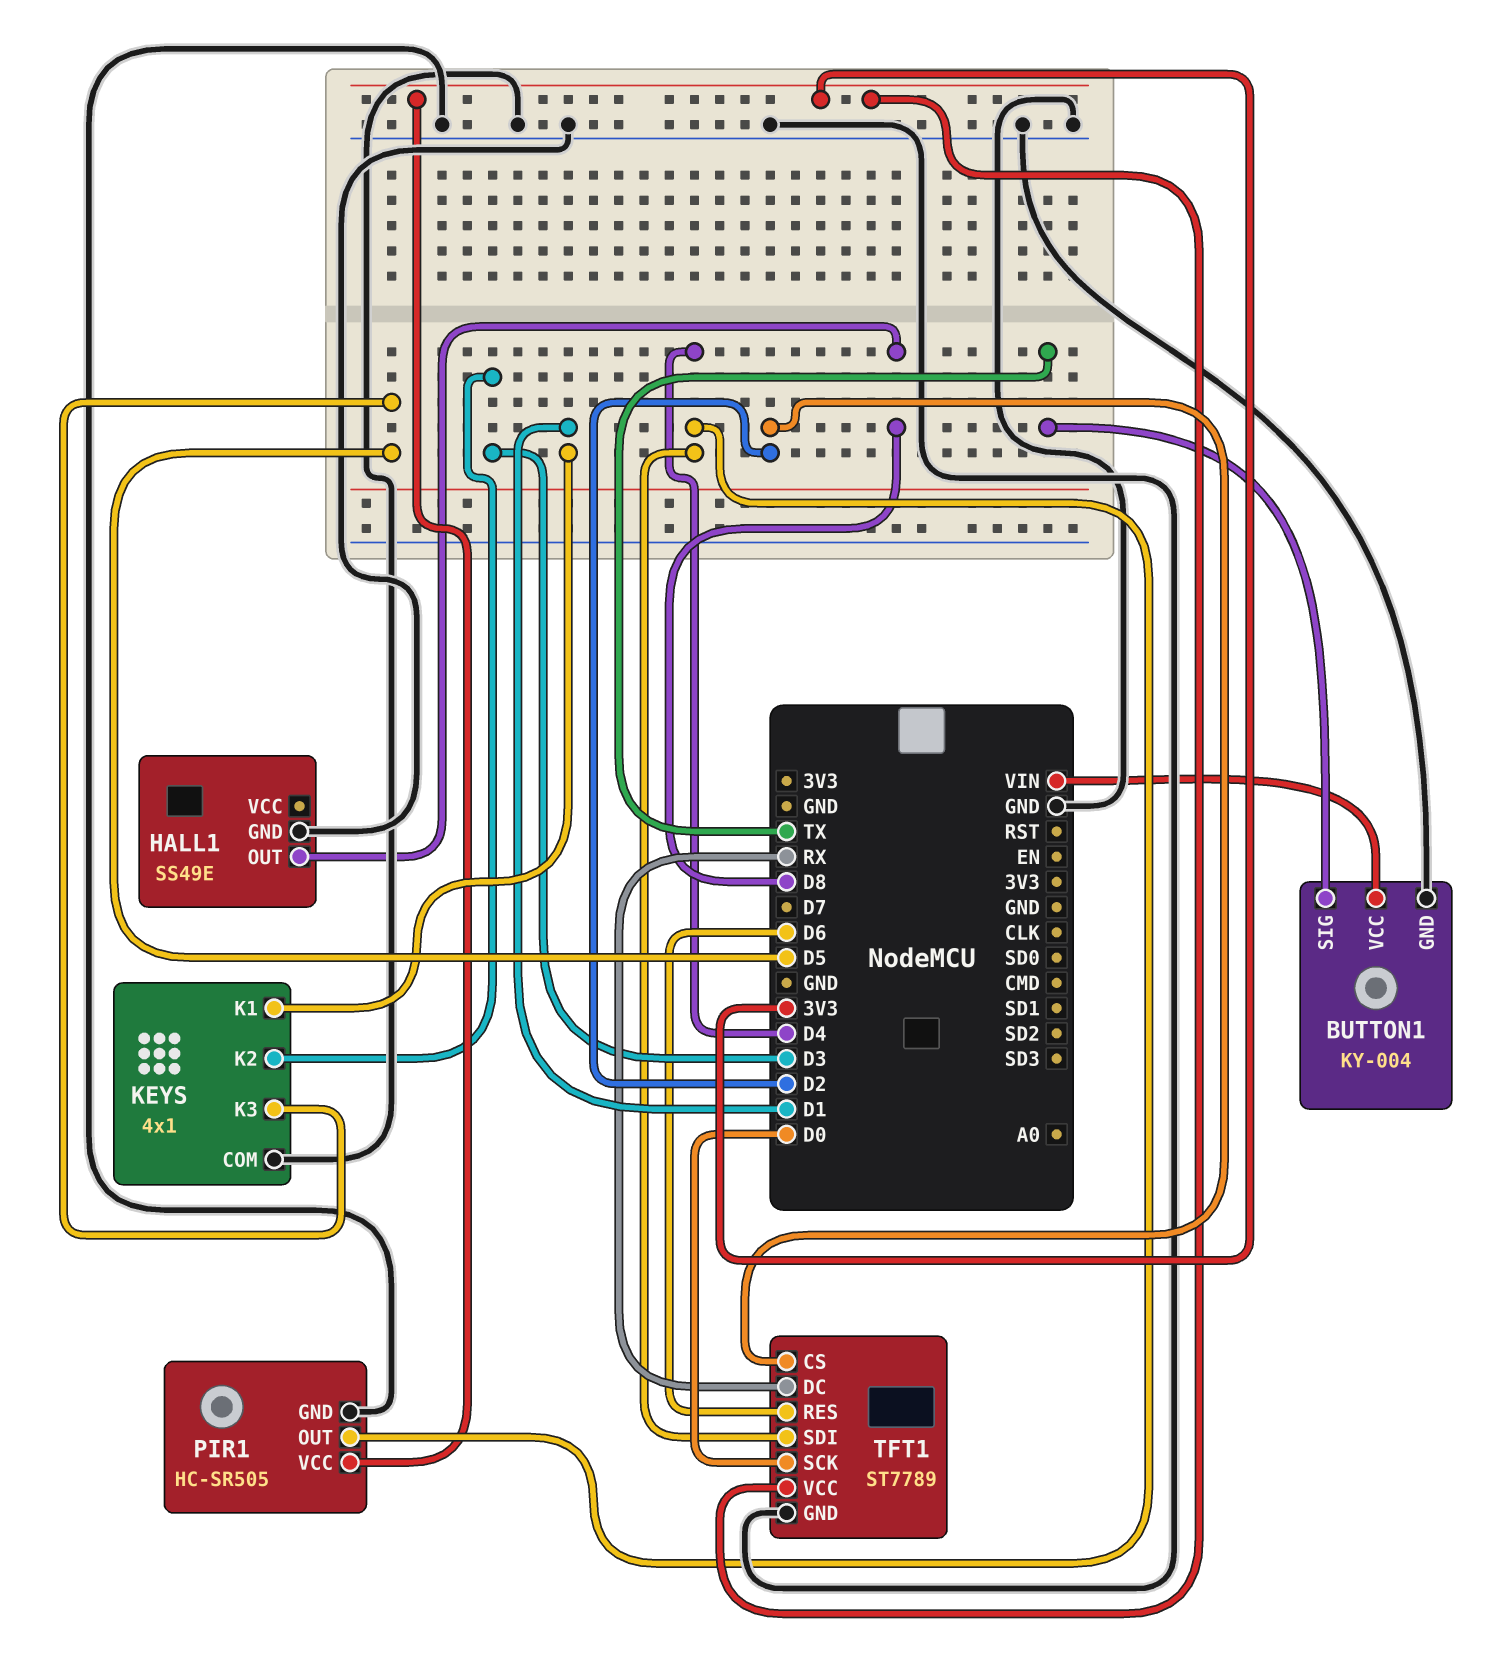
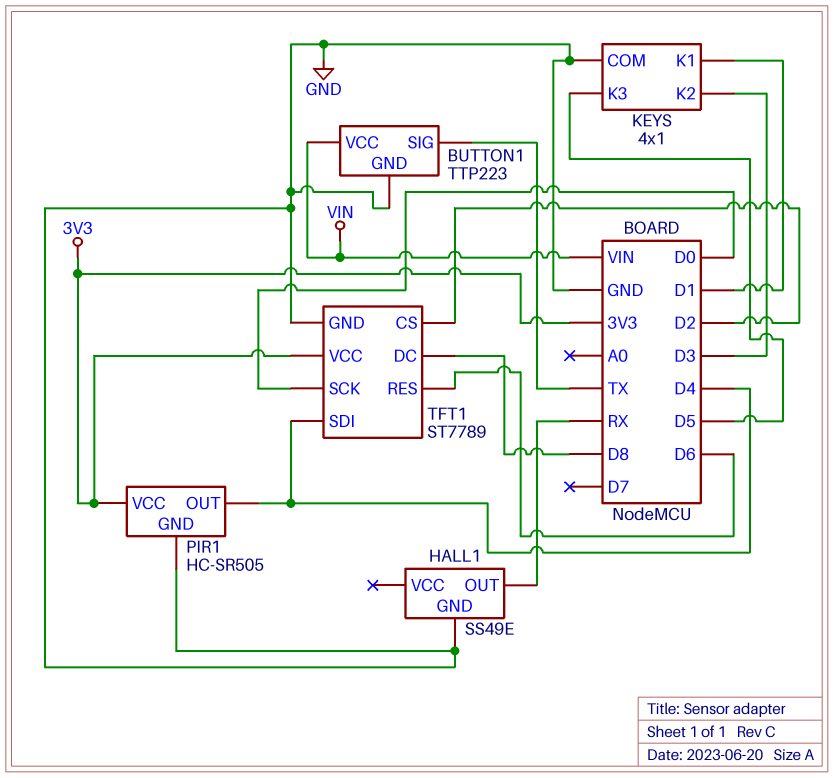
BUTTON1: KY-004 -> TTP223
HALL1 pin OUT: D8 -> RX
TFT1 pin DC: RX -> D8

